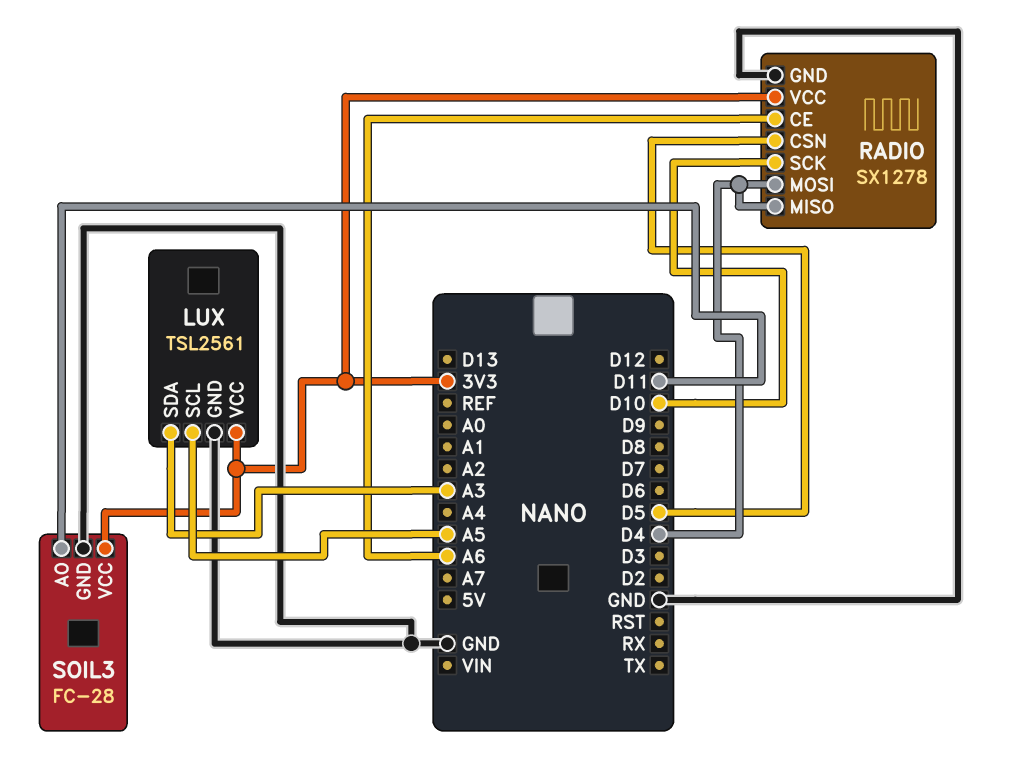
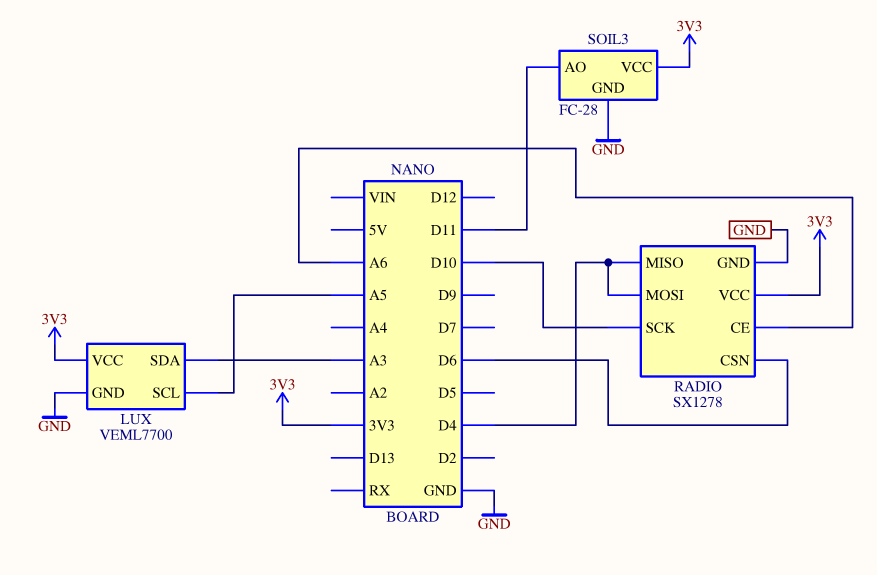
LUX: TSL2561 -> VEML7700
RADIO pin CSN: D5 -> D6

